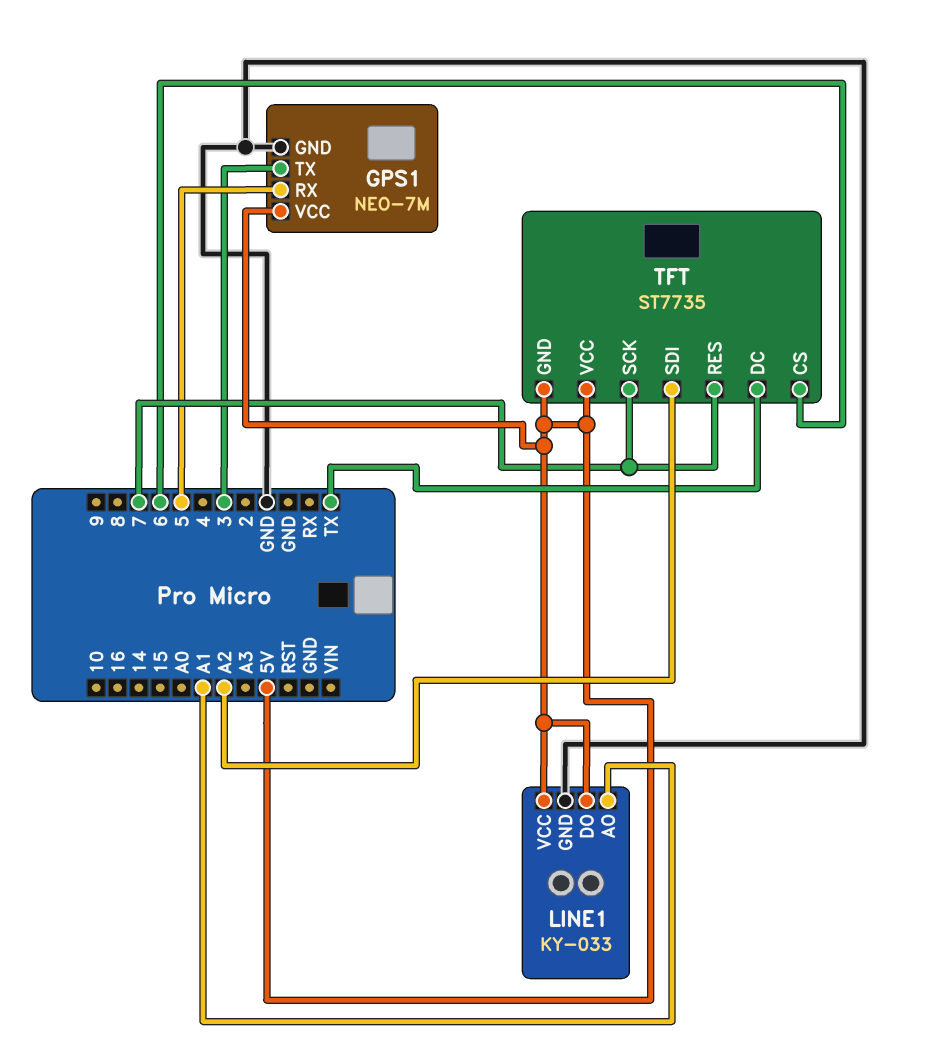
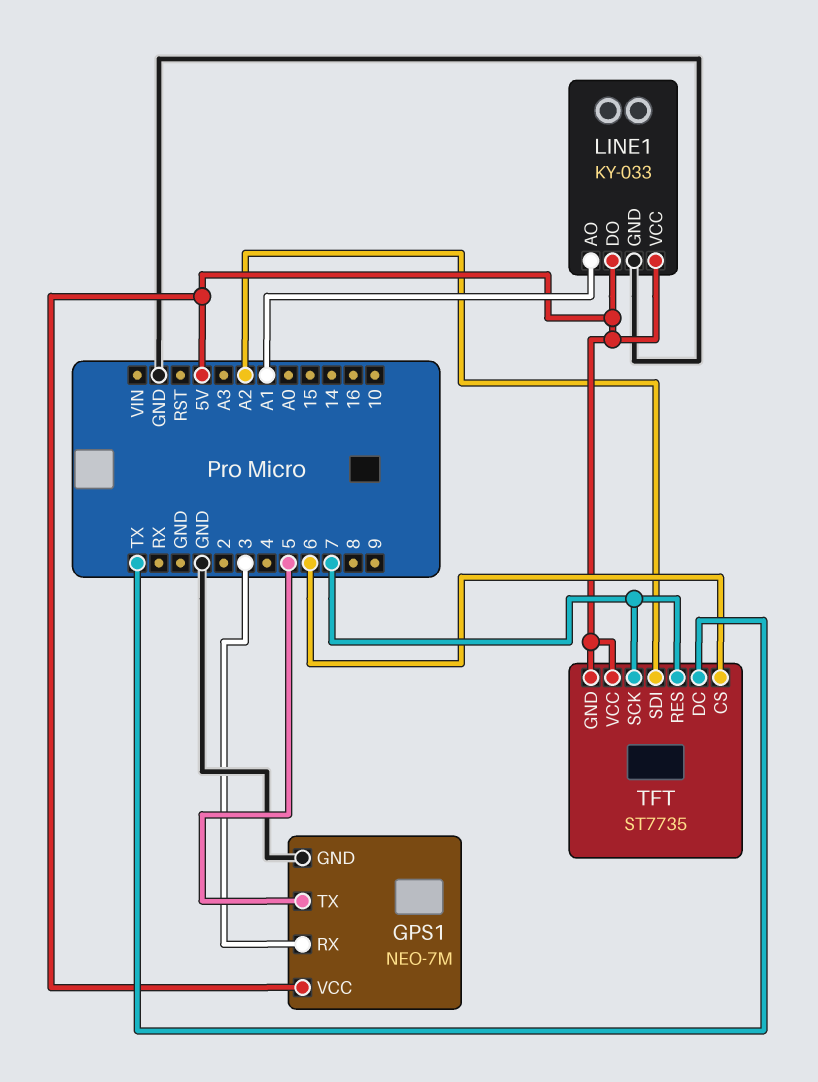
GPS1 pin RX: 5 -> 3
GPS1 pin TX: 3 -> 5

